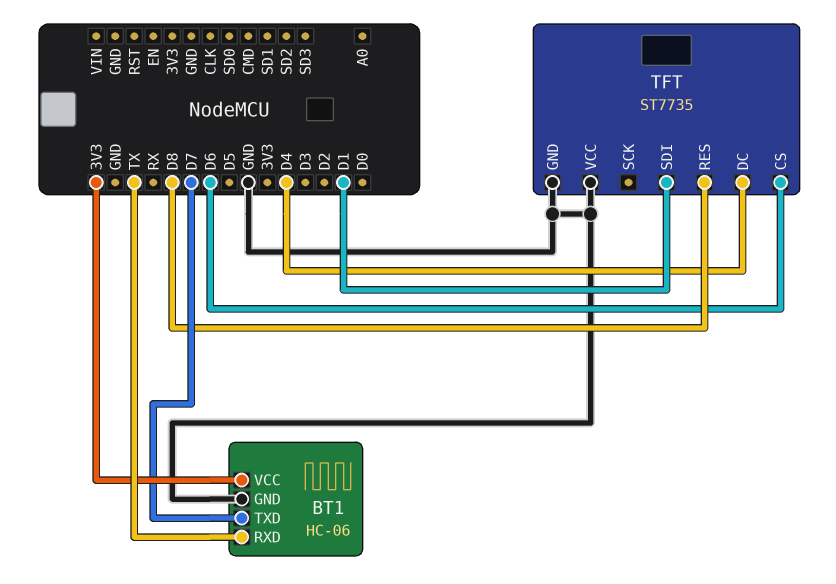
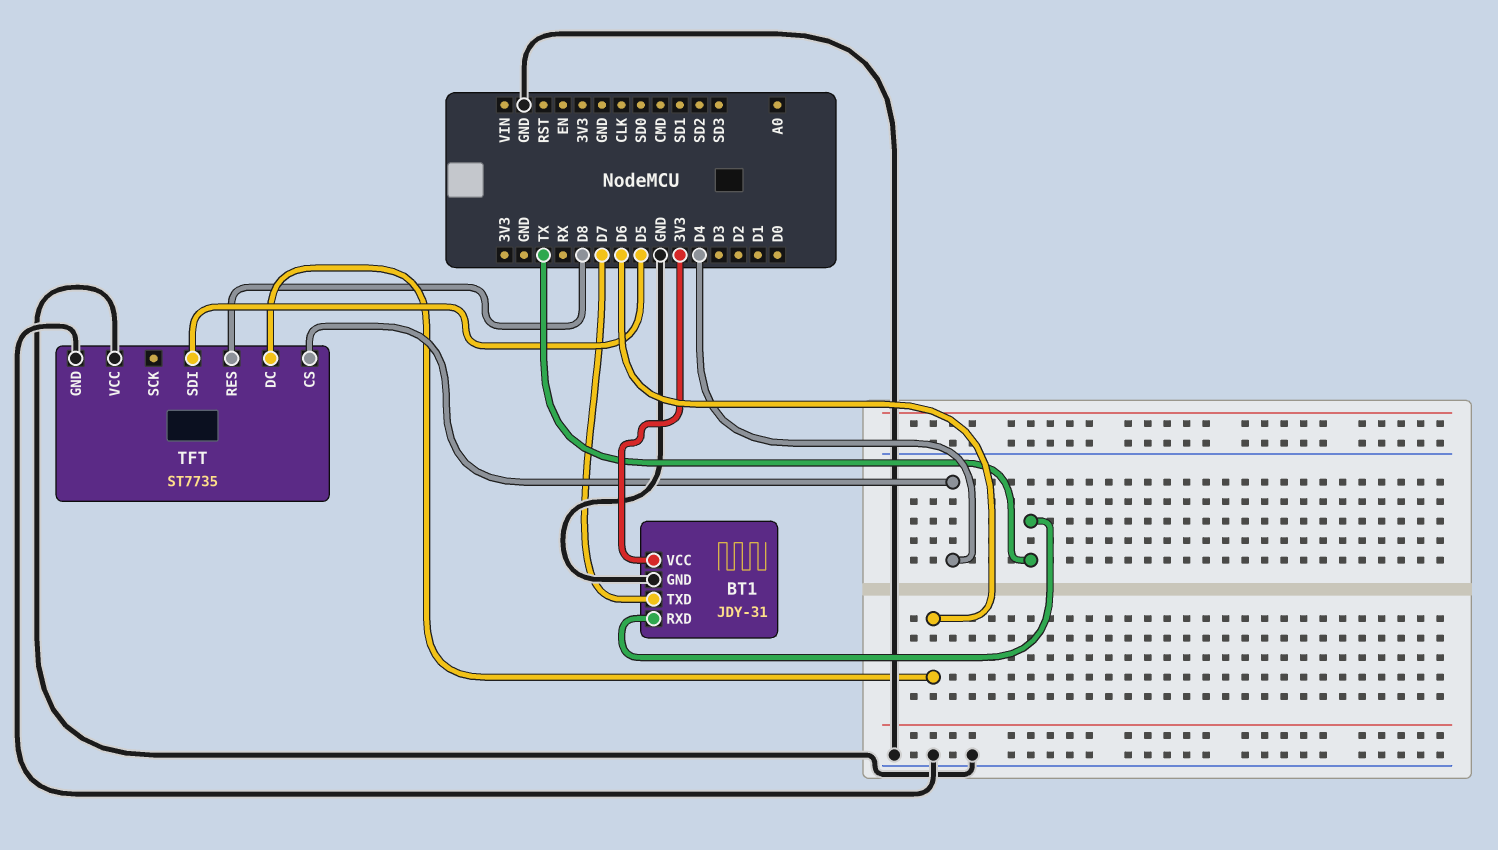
BT1: HC-06 -> JDY-31
TFT pin CS: D6 -> D4
TFT pin DC: D4 -> D6
TFT pin SDI: D1 -> D5

